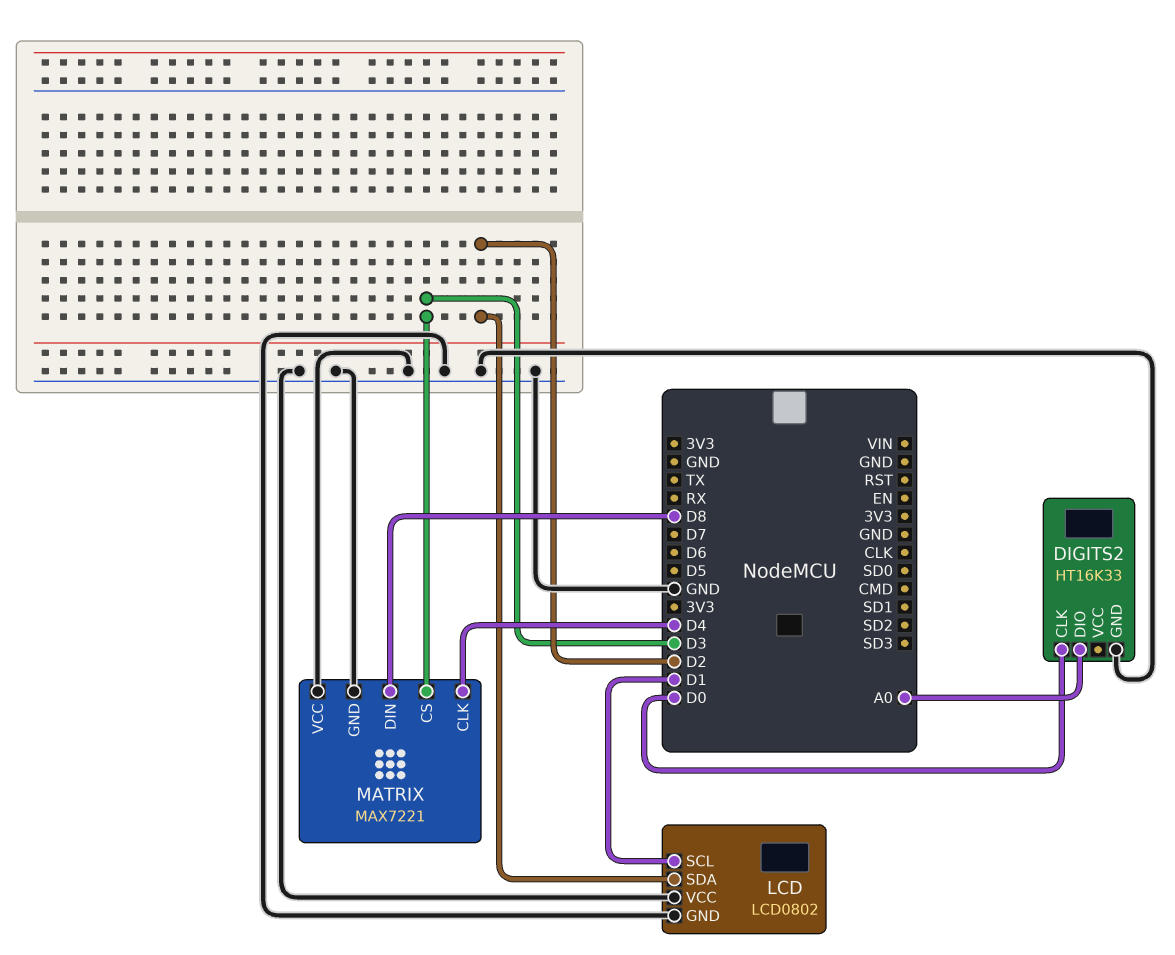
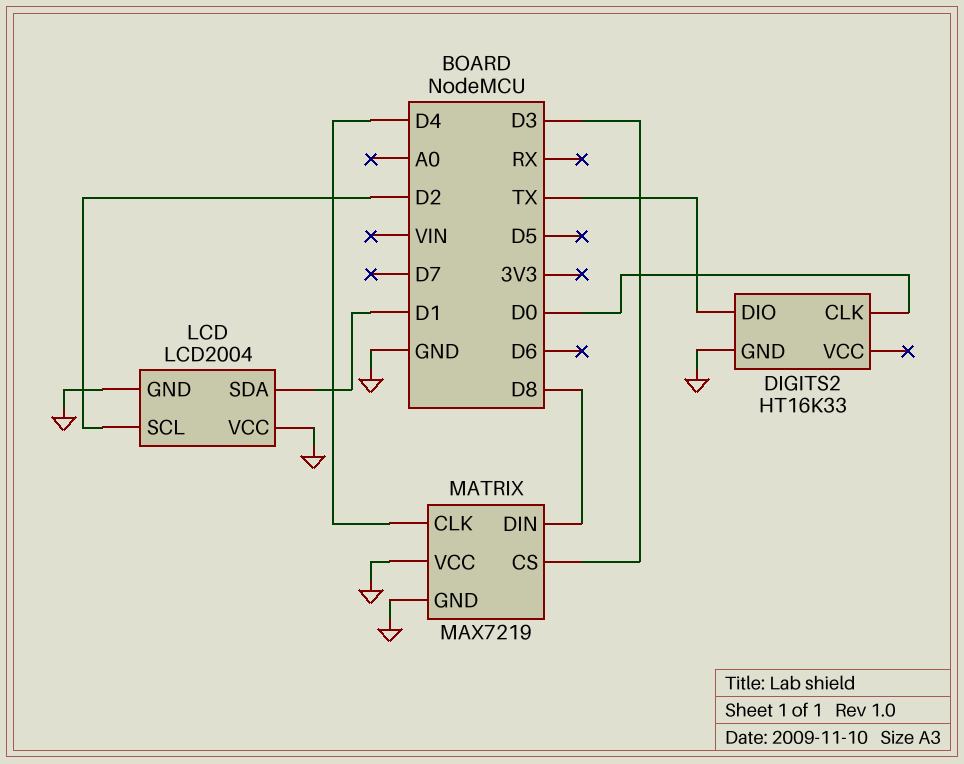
DIGITS2 pin DIO: A0 -> TX
LCD: LCD0802 -> LCD2004
LCD pin SCL: D1 -> D2
LCD pin SDA: D2 -> D1
MATRIX: MAX7221 -> MAX7219

